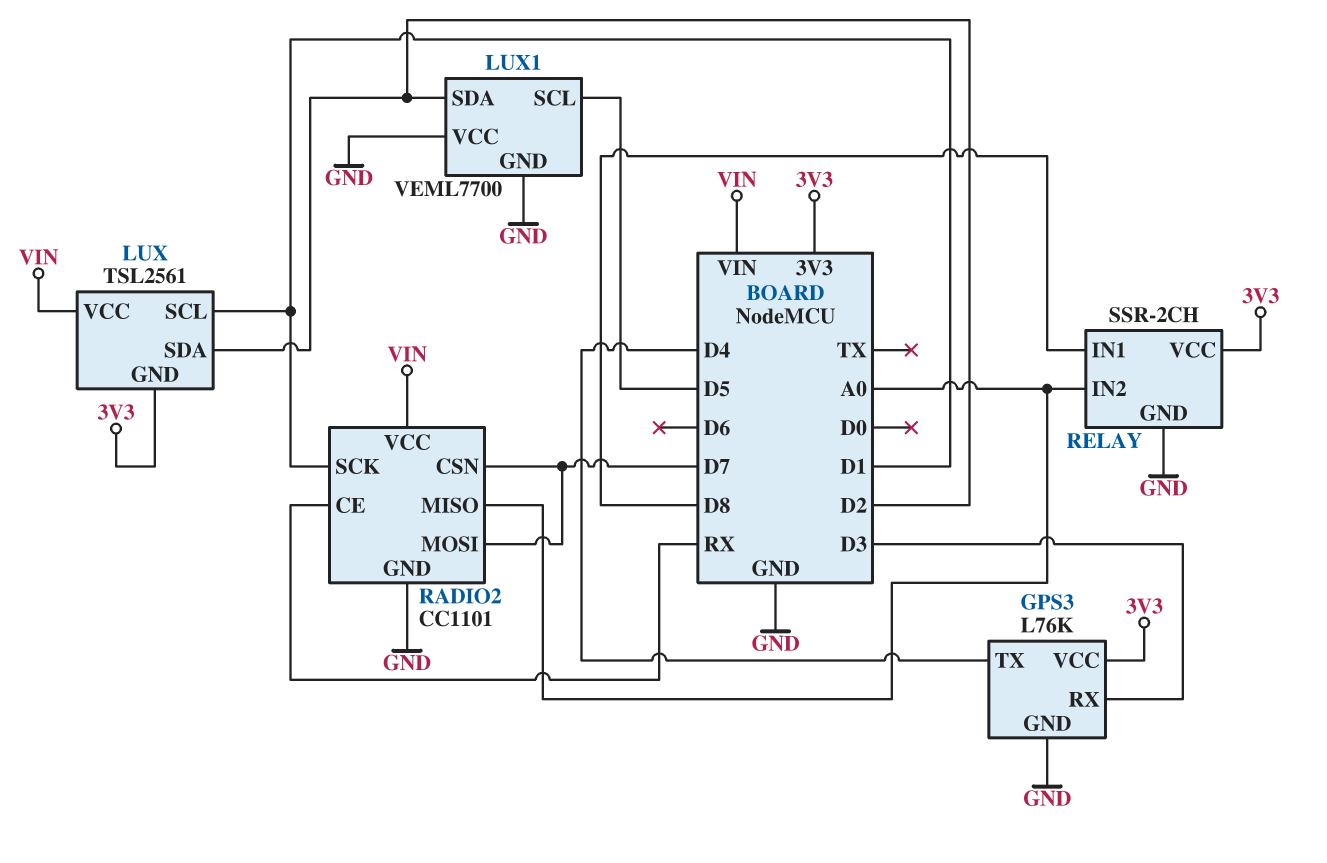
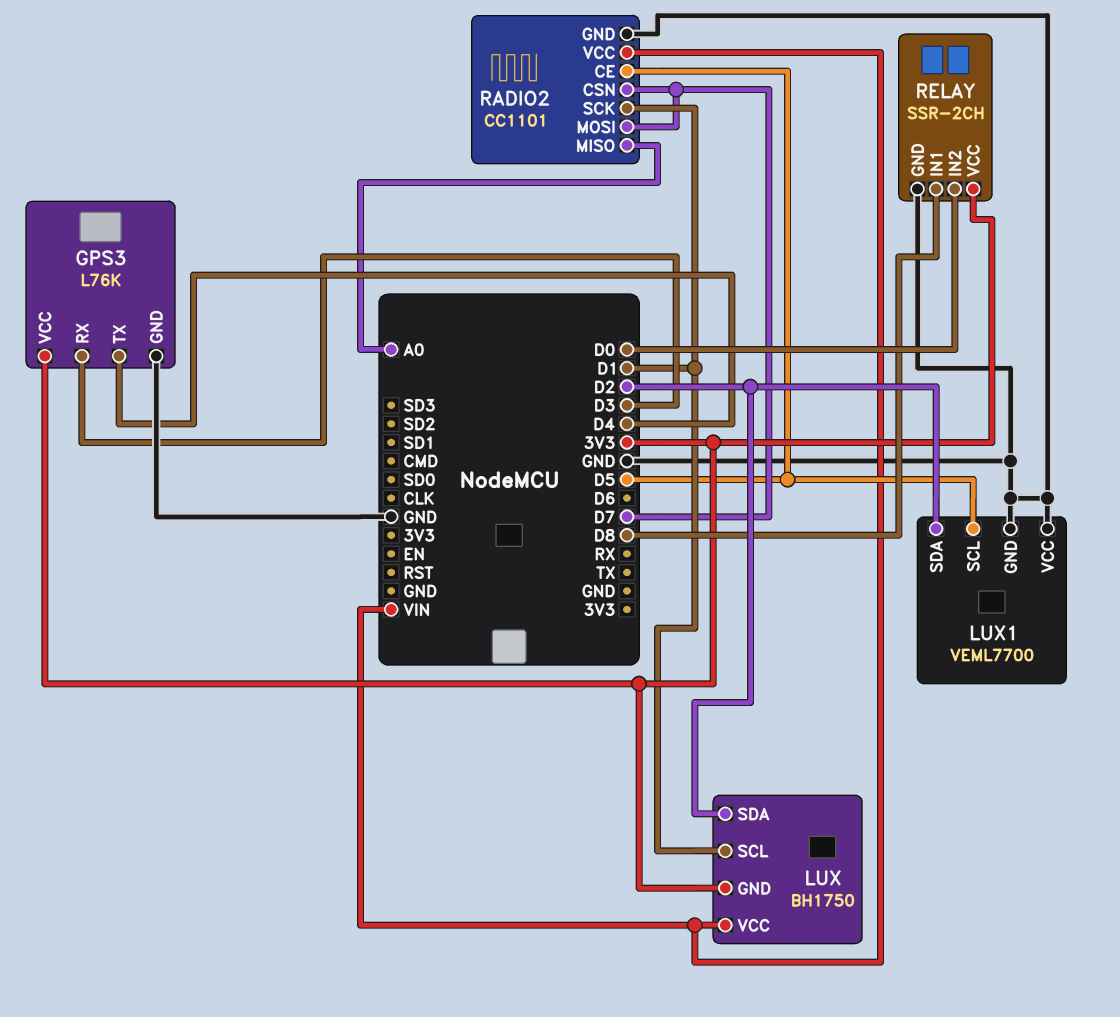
LUX: TSL2561 -> BH1750
RADIO2 pin CE: RX -> D5
RELAY pin IN2: A0 -> D0

